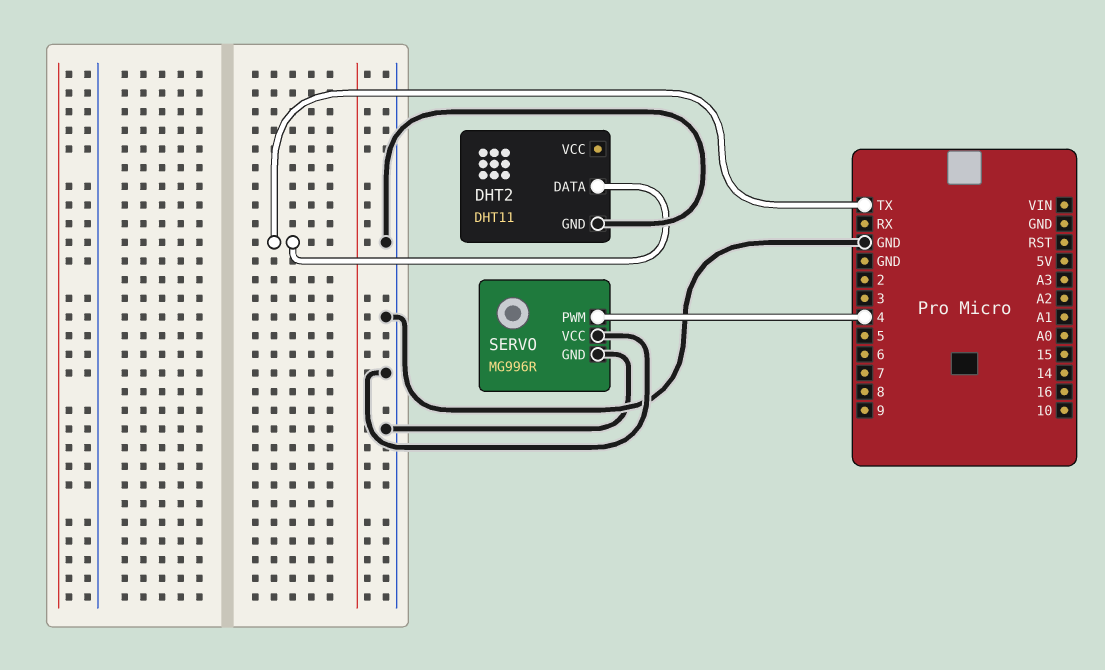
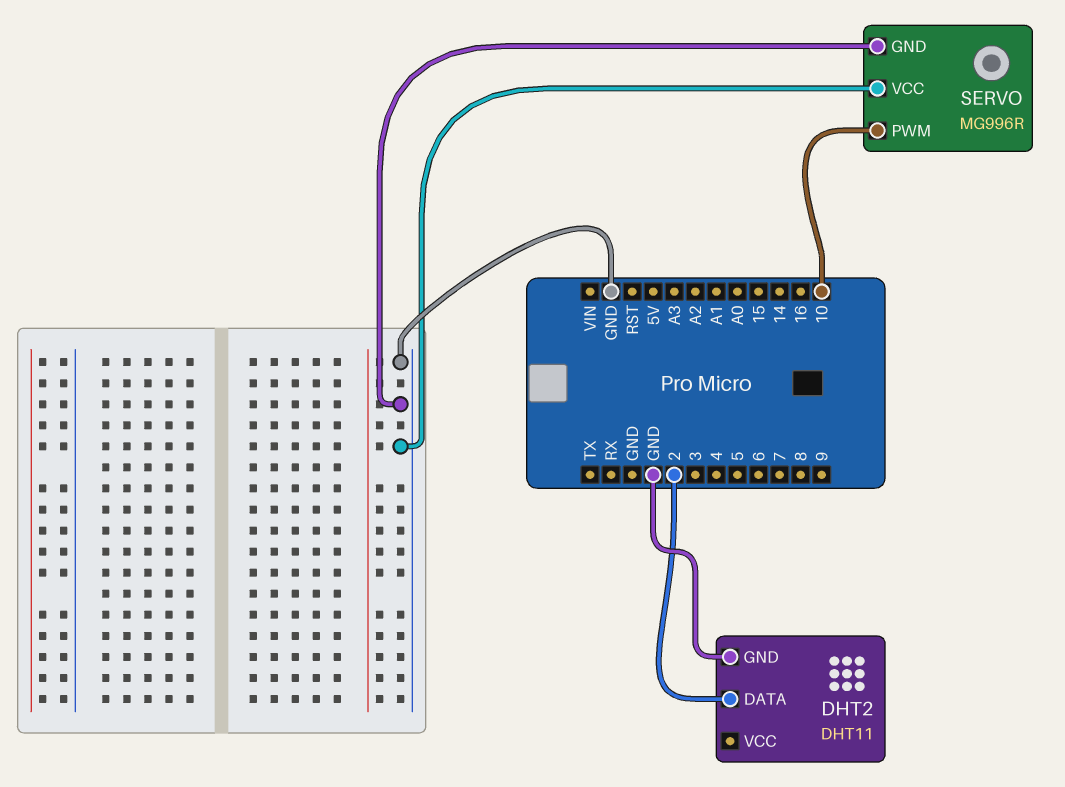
DHT2 pin DATA: TX -> 2
SERVO pin PWM: 4 -> 10

